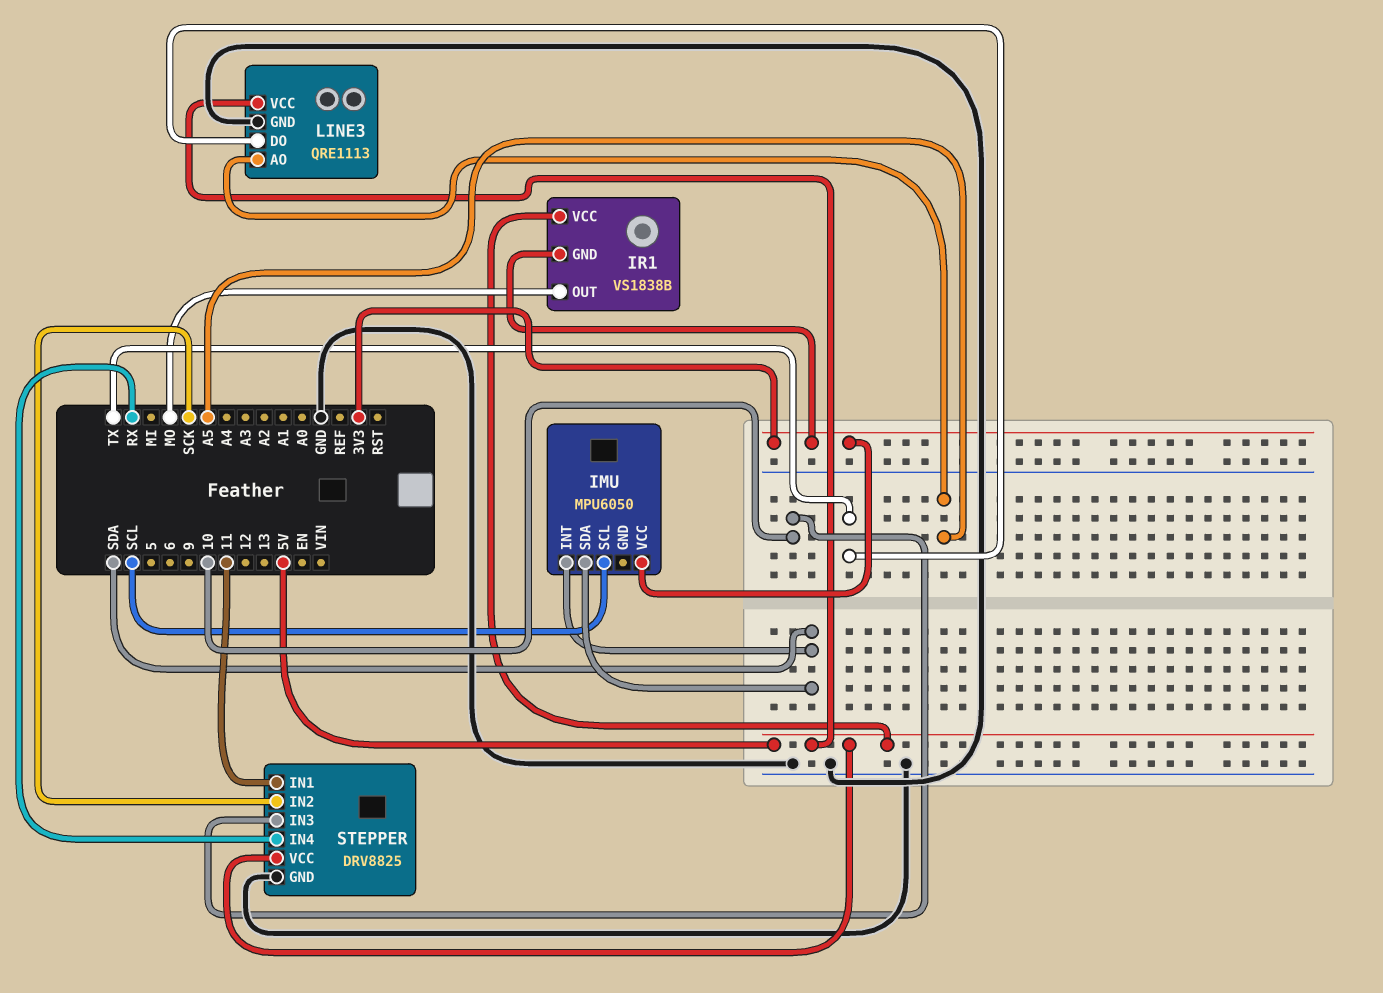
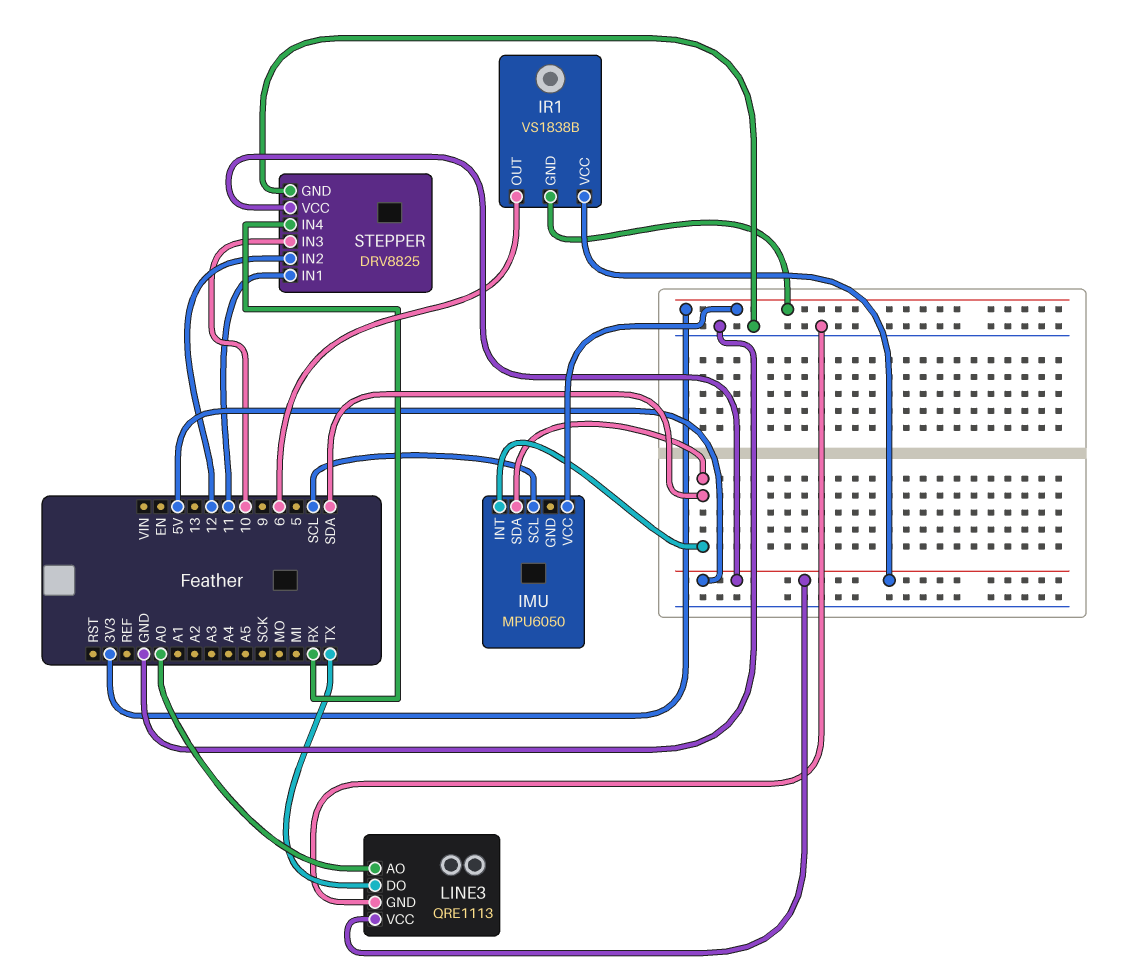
IR1 pin OUT: MO -> 6
LINE3 pin AO: A5 -> A0
STEPPER pin IN2: SCK -> 12

